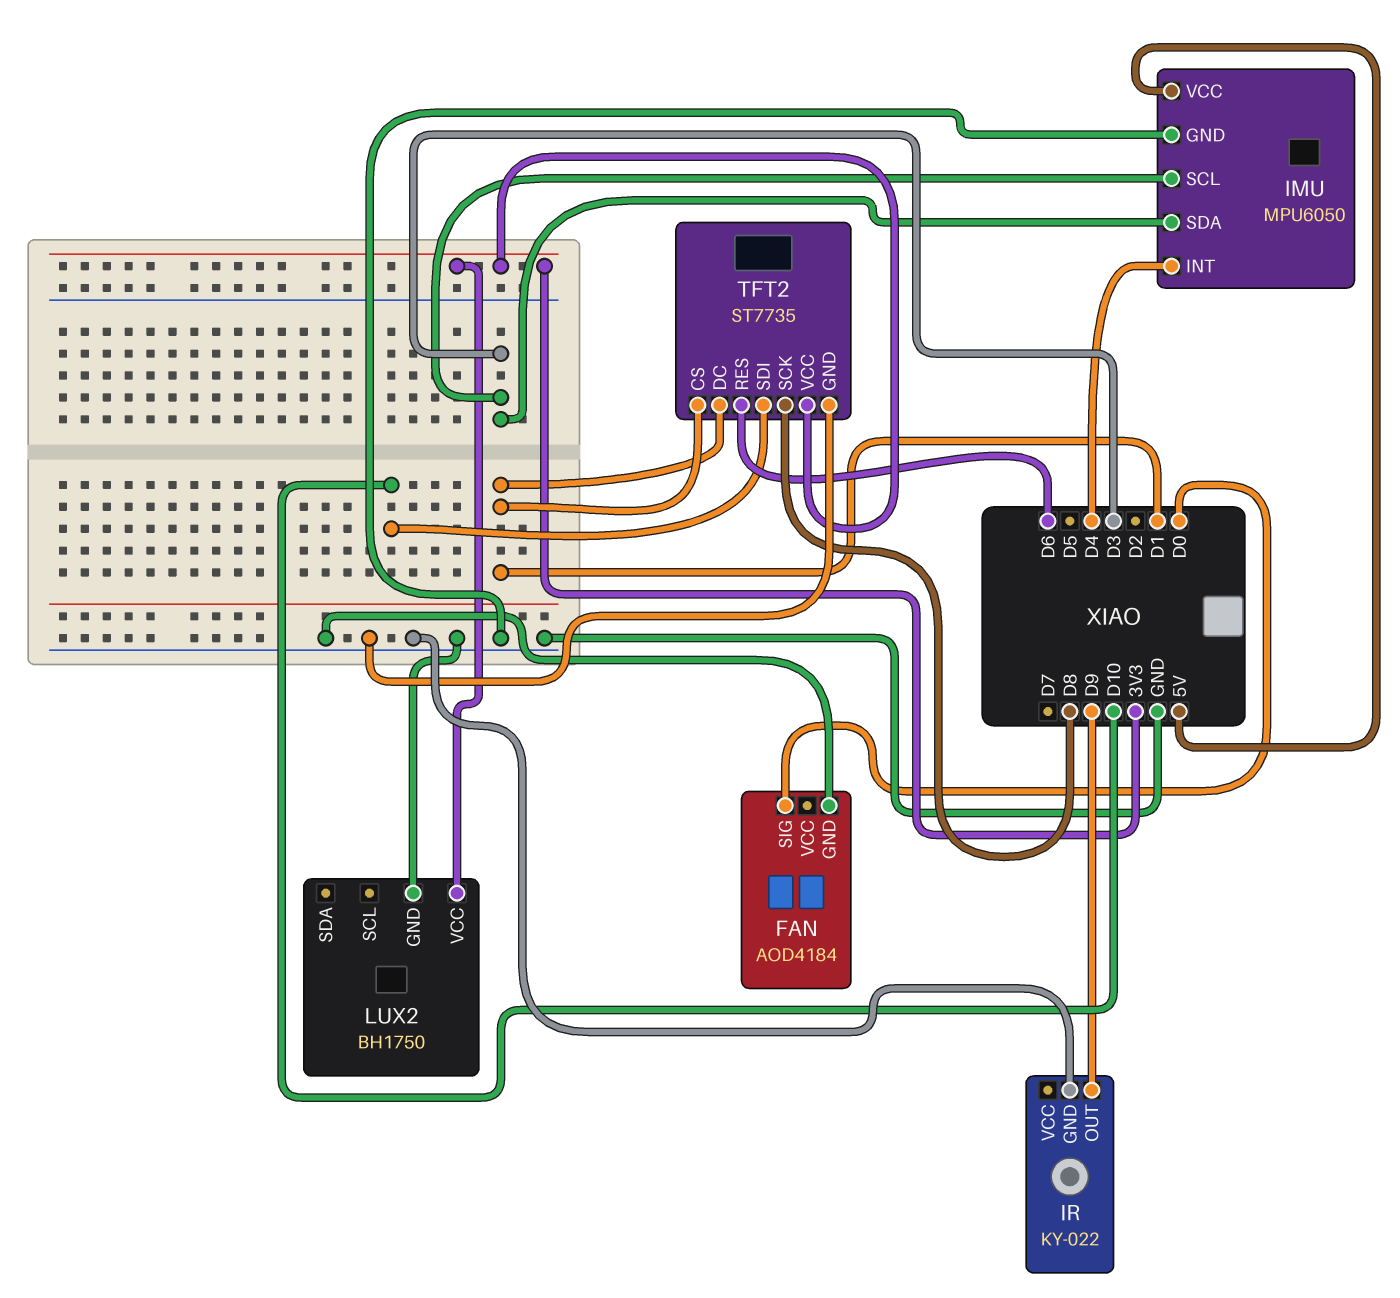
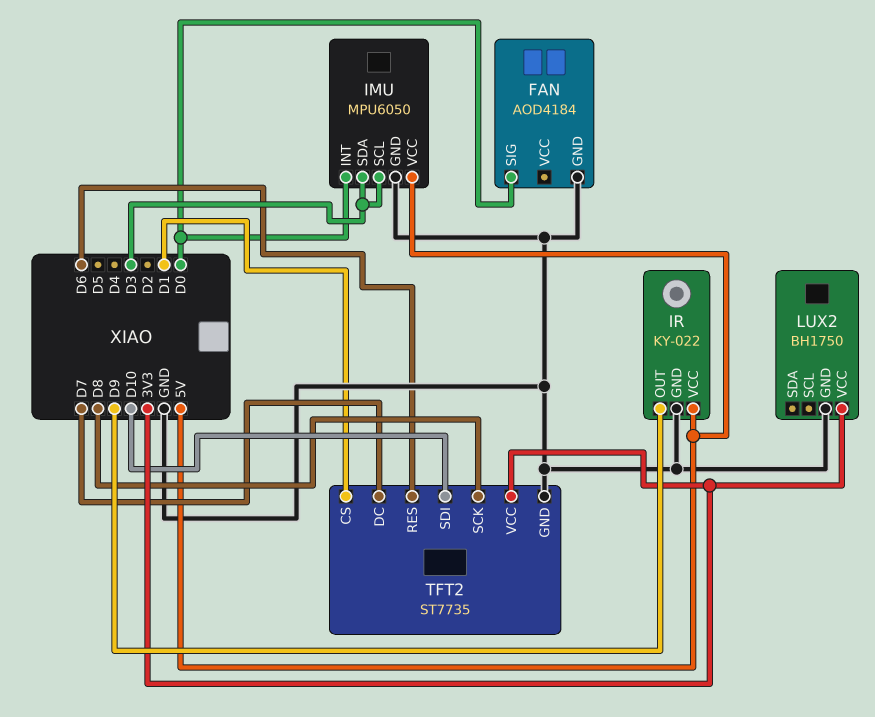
IMU pin INT: D4 -> D0
IR pin VCC: none -> 5V
TFT2 pin DC: D1 -> D7

